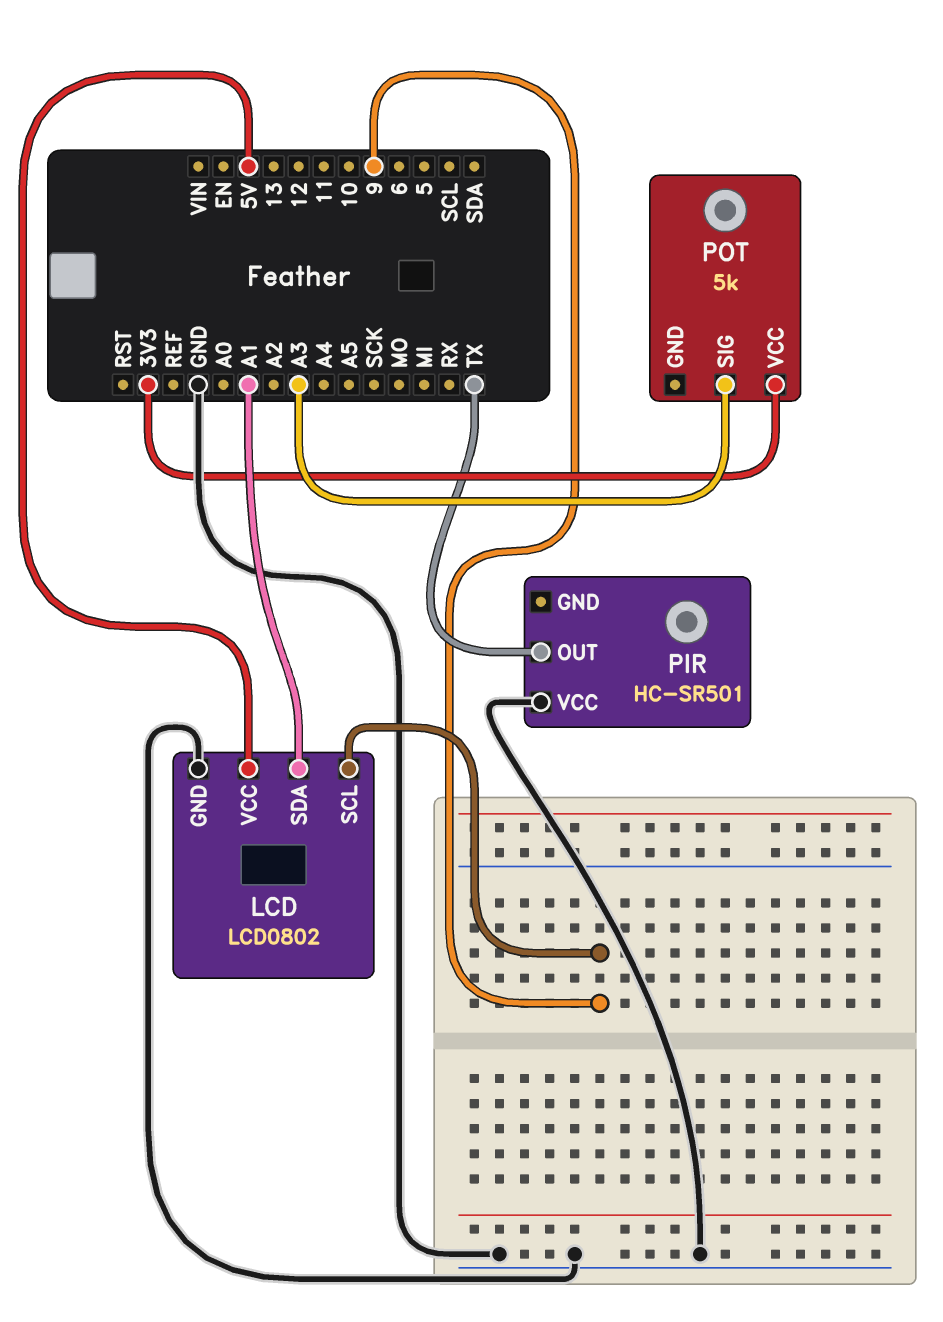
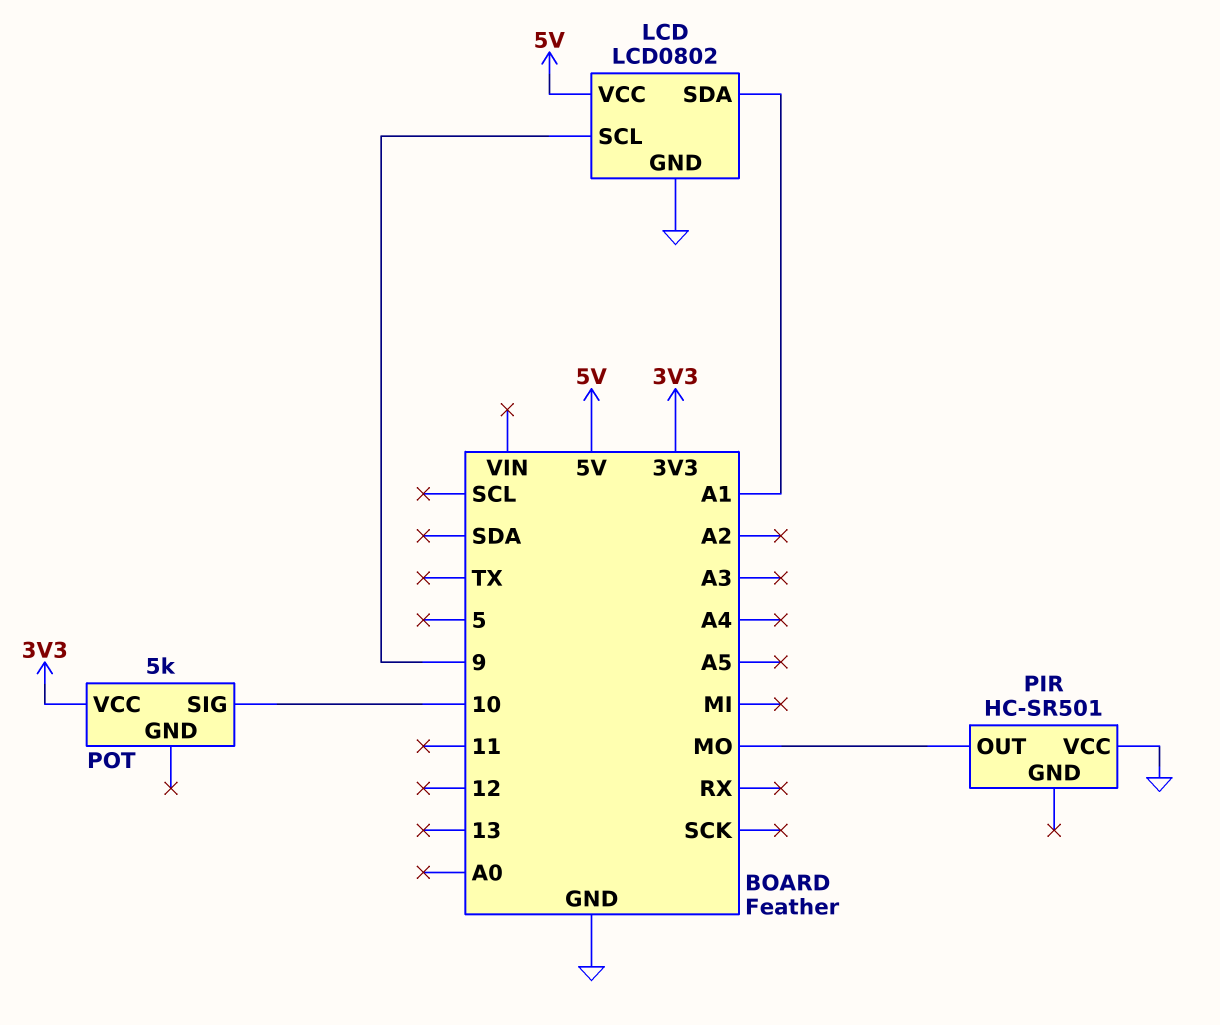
PIR pin OUT: TX -> MO
POT pin SIG: A3 -> 10

